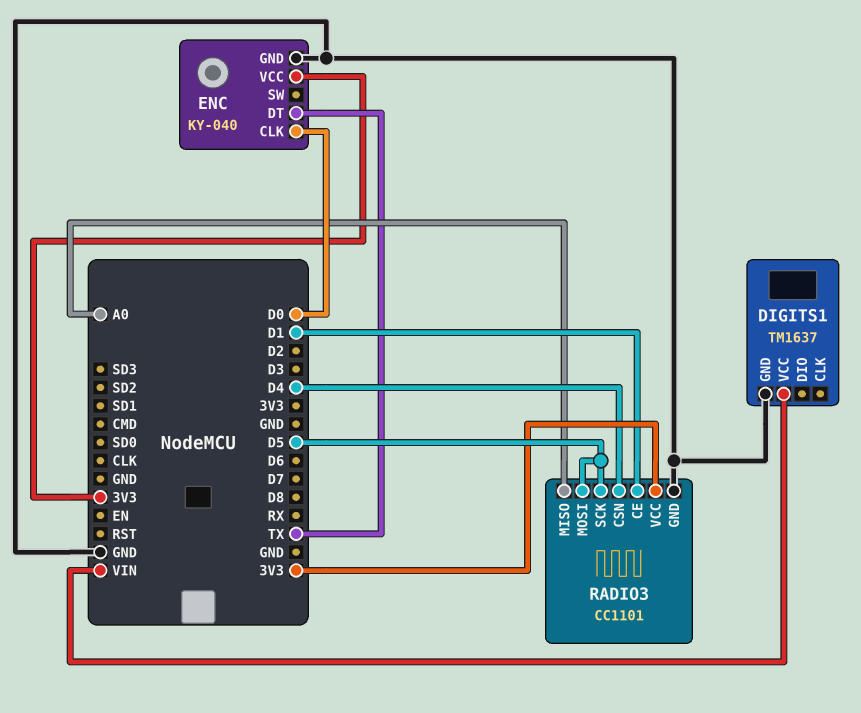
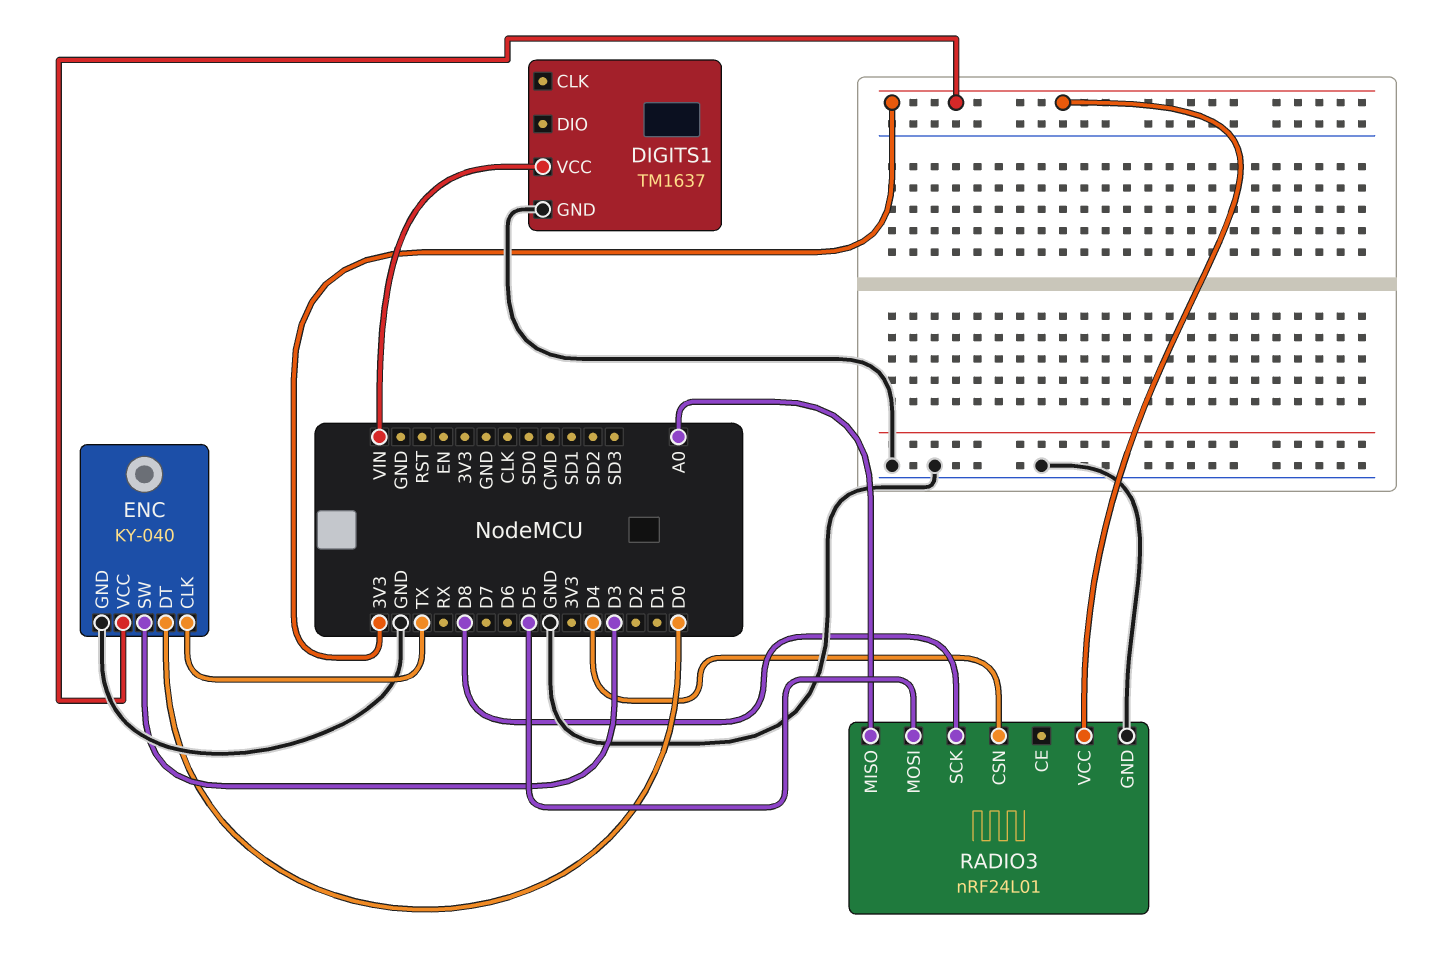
ENC pin CLK: D0 -> TX
ENC pin DT: TX -> D0
ENC pin SW: none -> D3
RADIO3: CC1101 -> nRF24L01
RADIO3 pin CE: D1 -> none
RADIO3 pin SCK: D5 -> D8

